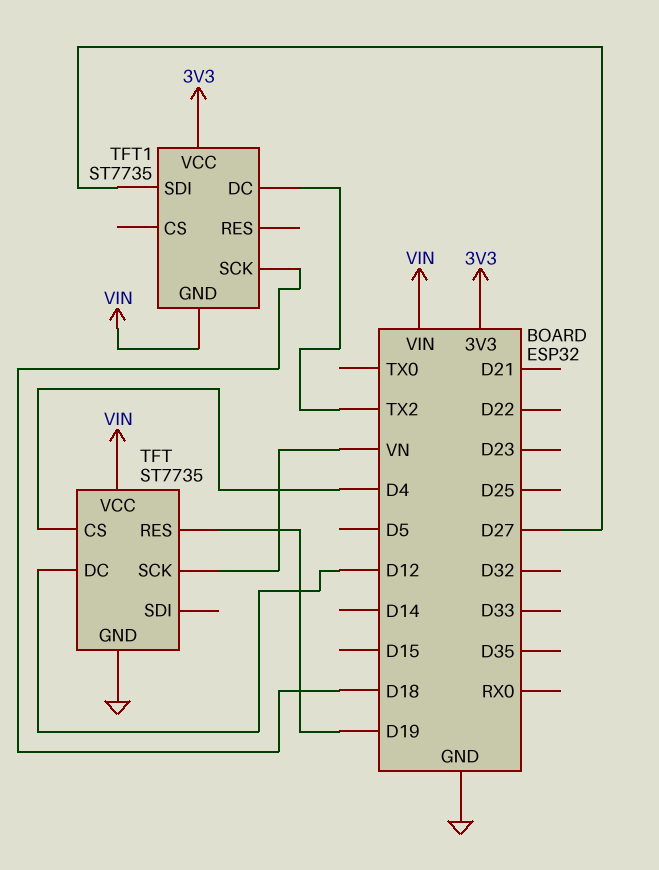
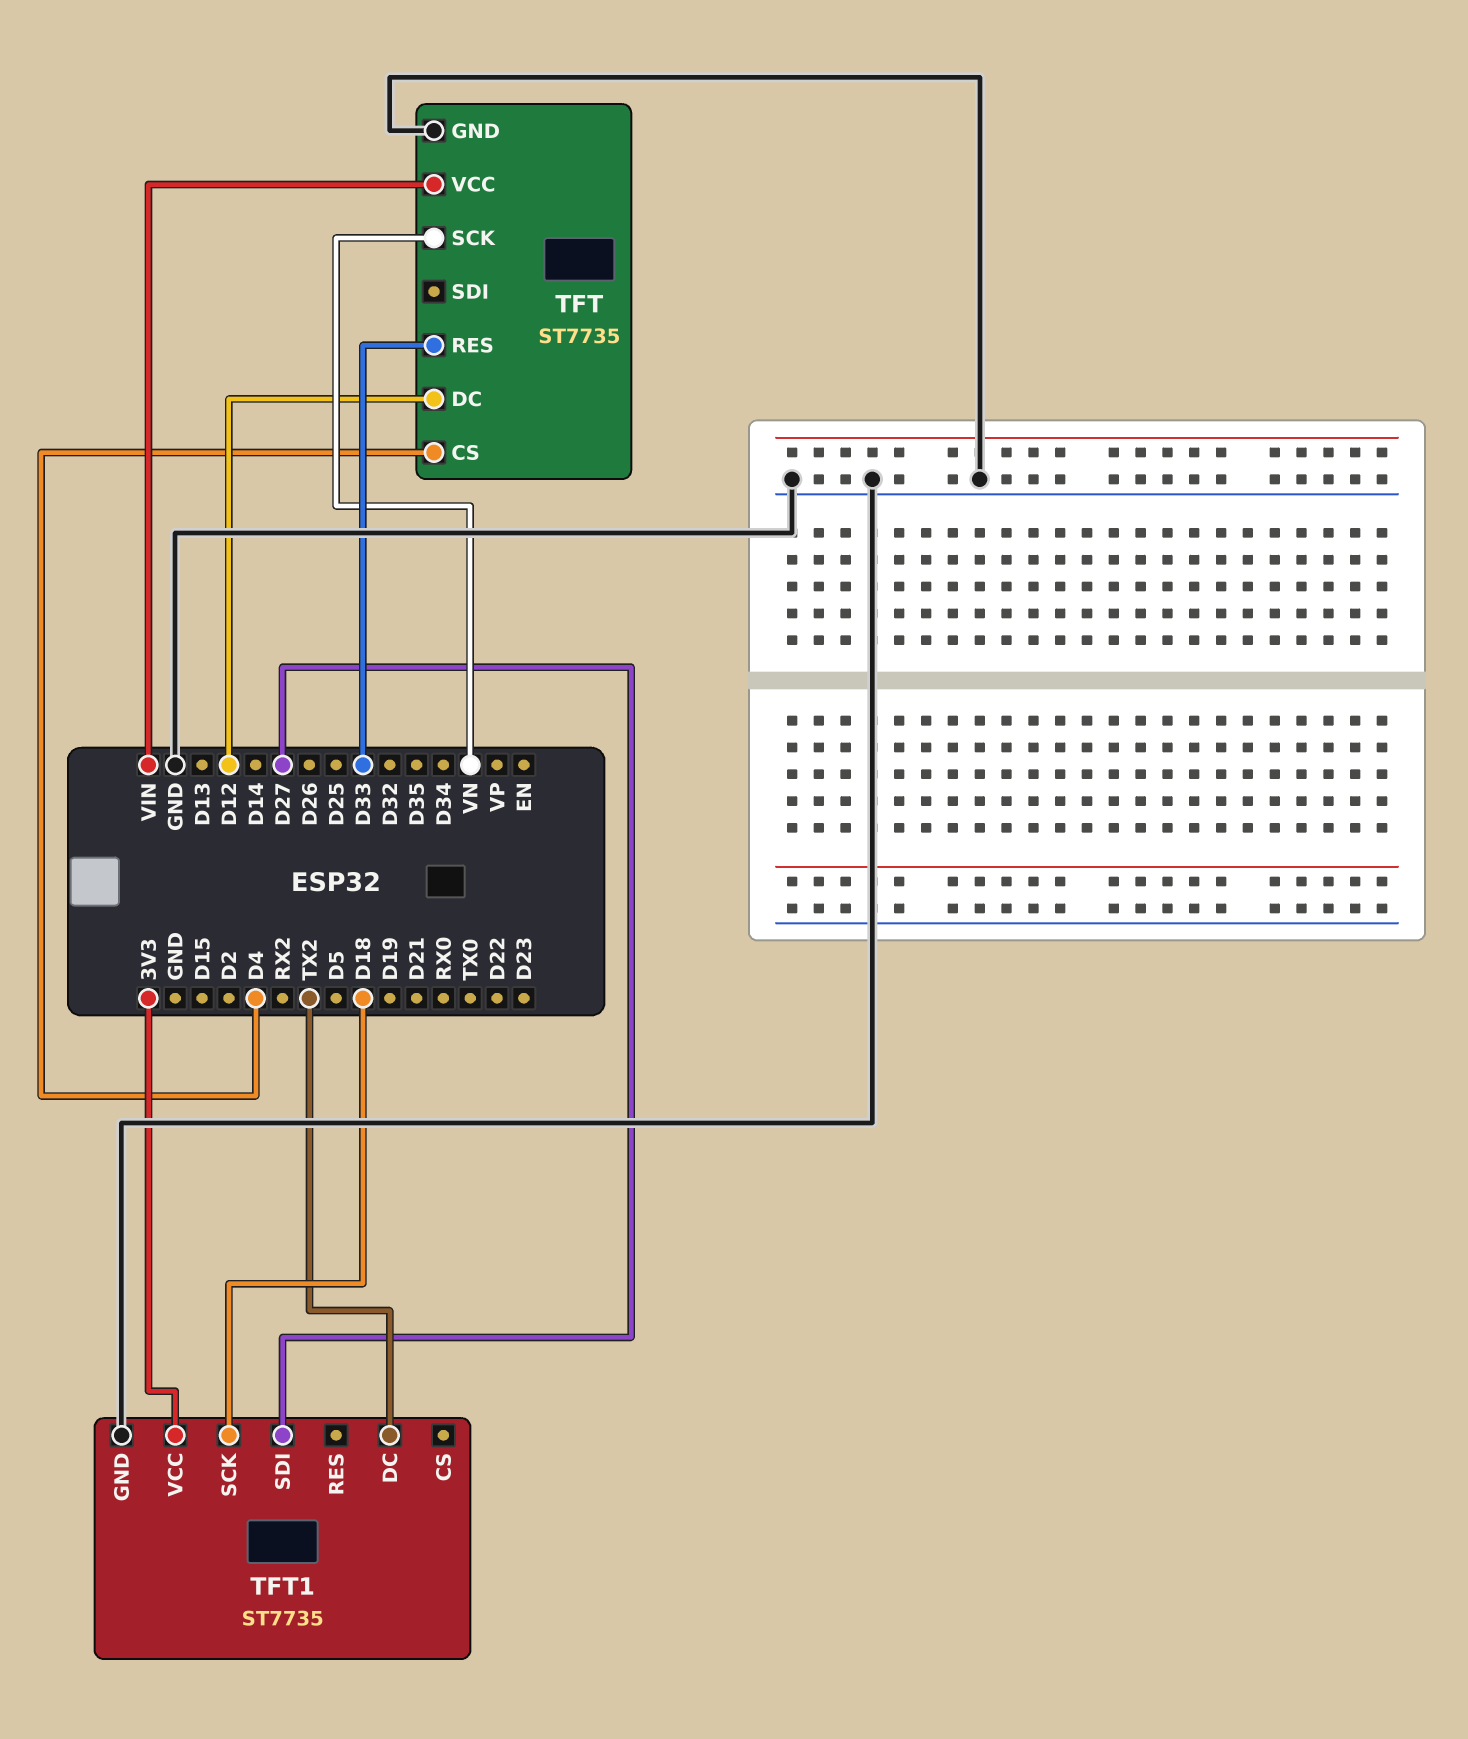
TFT pin RES: D19 -> D33
TFT1 pin GND: VIN -> GND

